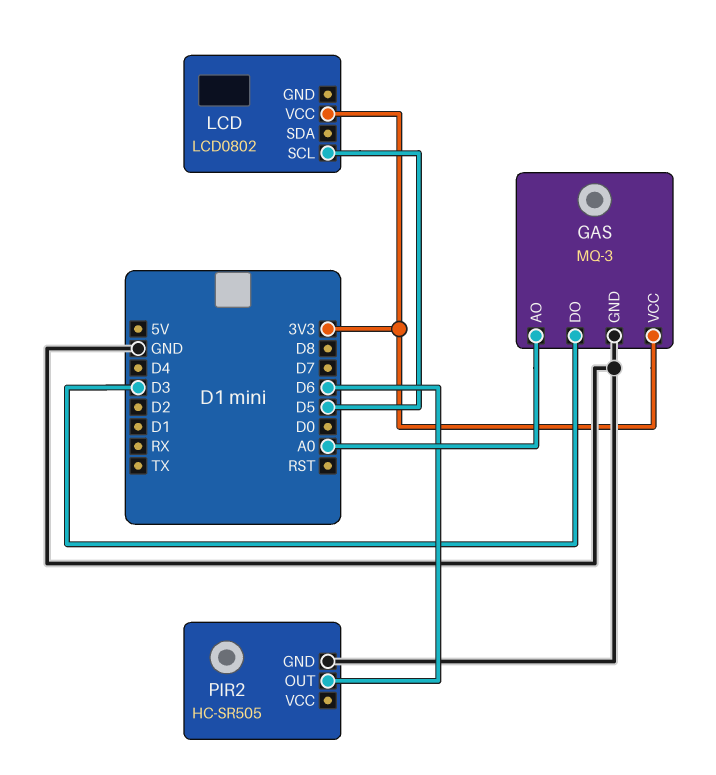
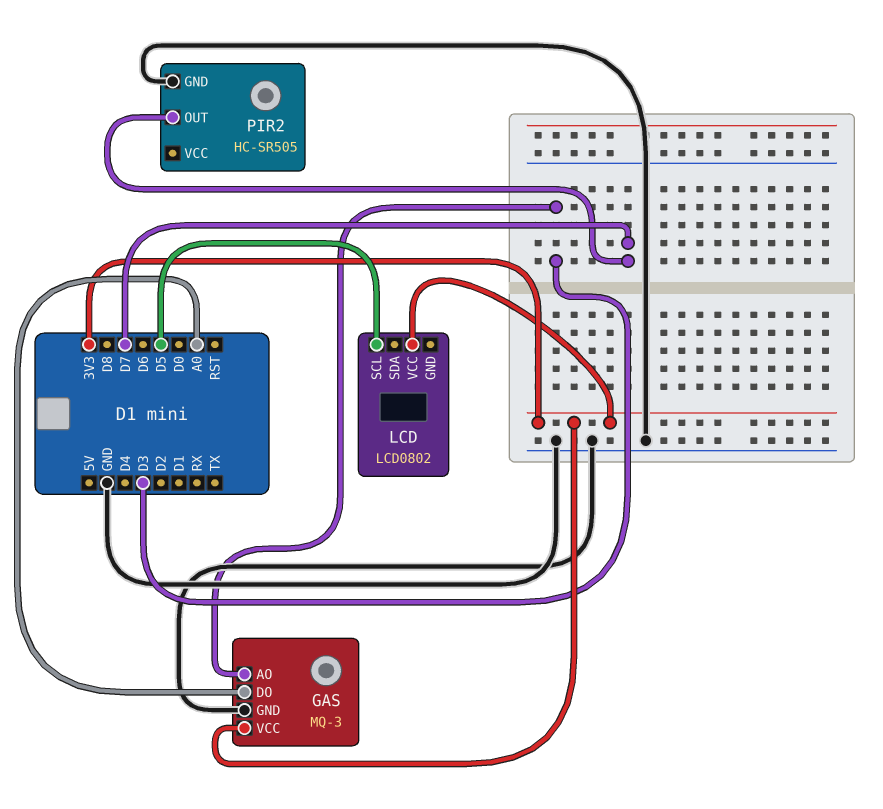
GAS pin AO: A0 -> D3
GAS pin DO: D3 -> A0
PIR2 pin OUT: D6 -> D7

